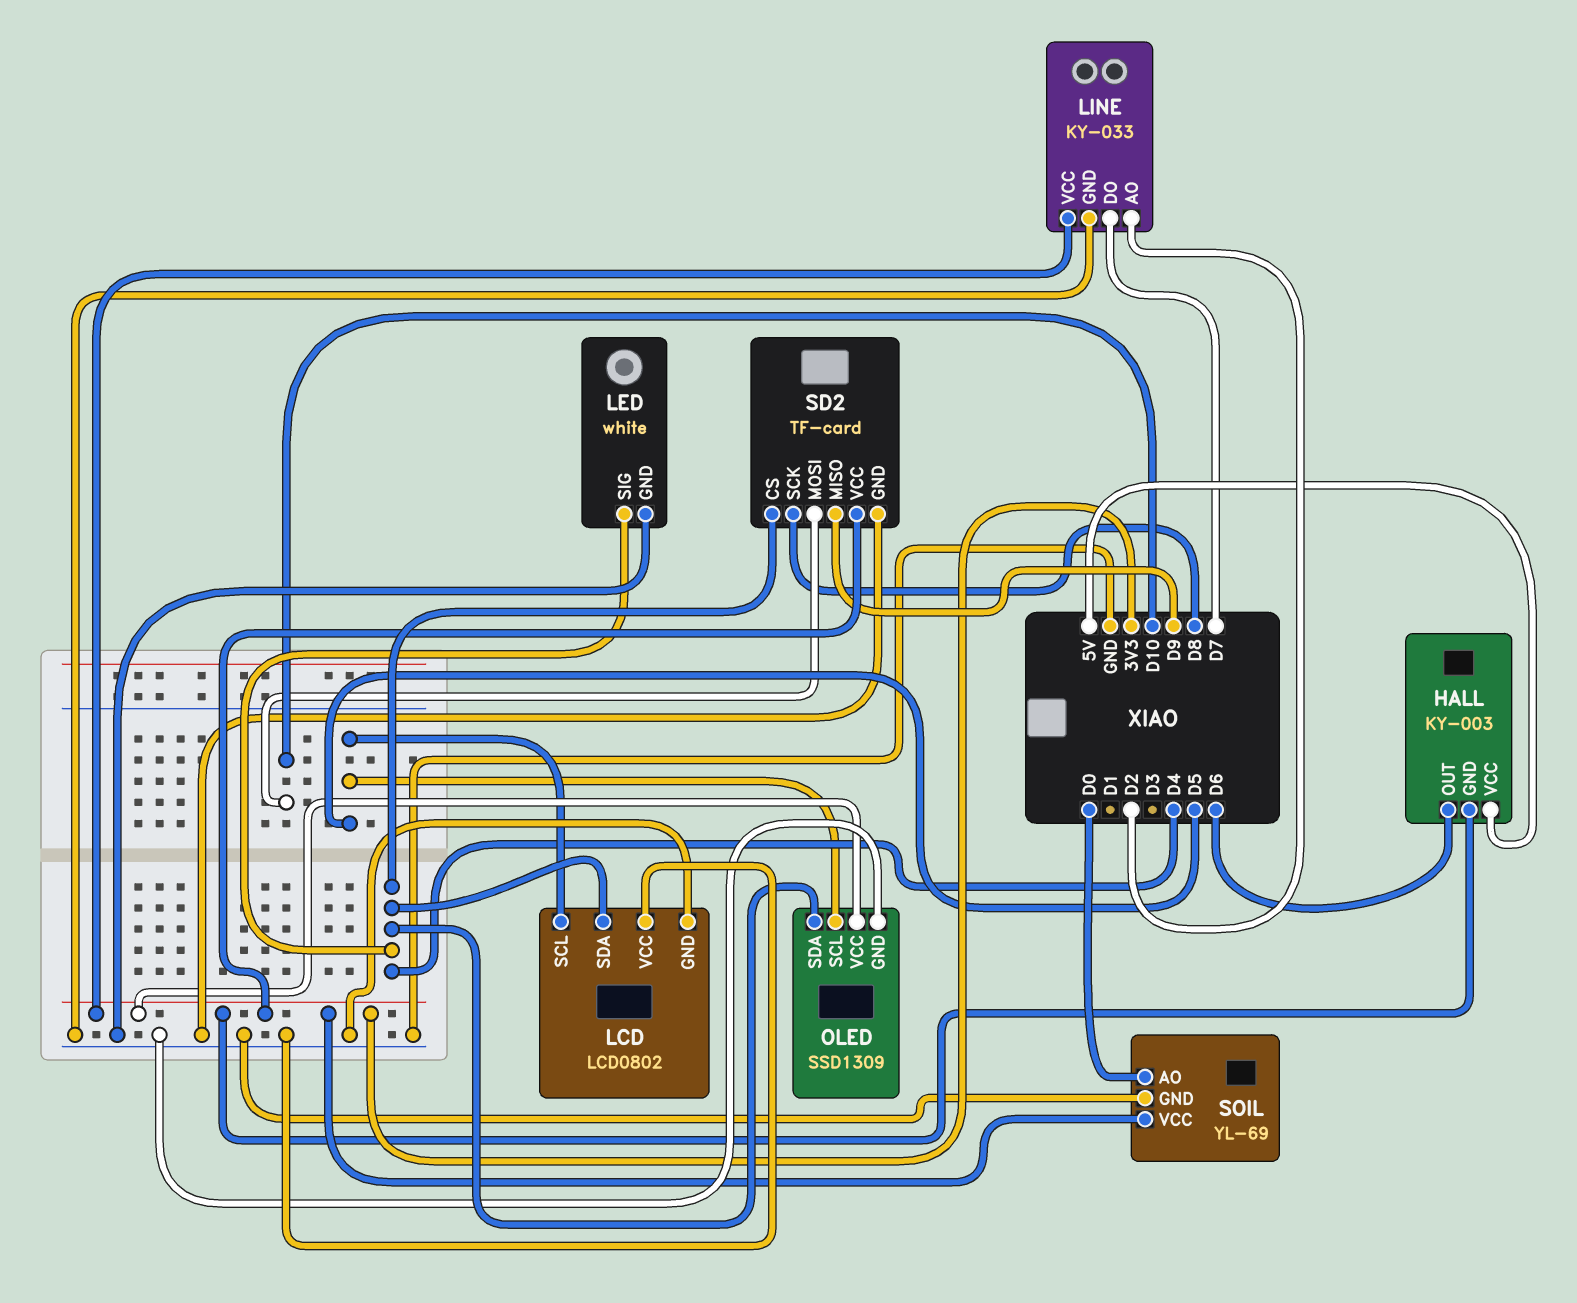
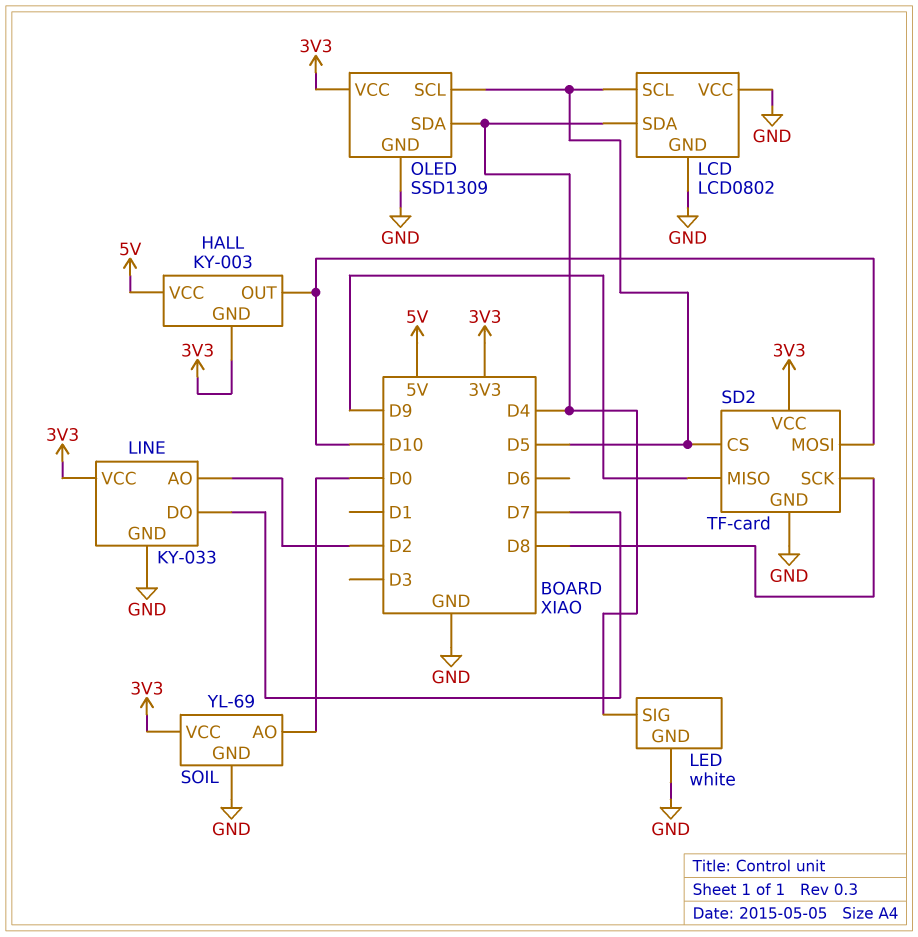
HALL pin OUT: D6 -> D10
SD2 pin CS: D4 -> D5

